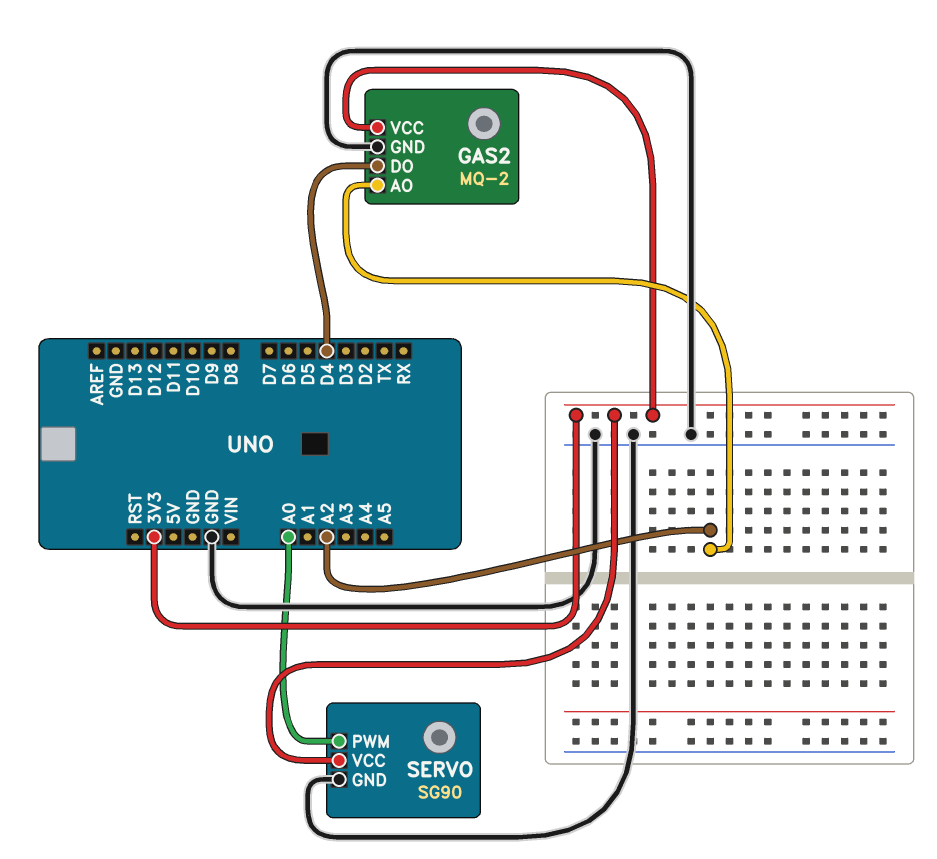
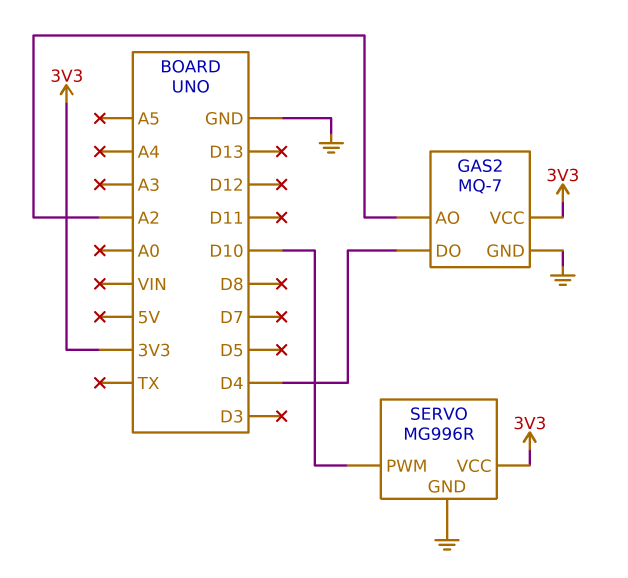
GAS2: MQ-2 -> MQ-7
SERVO: SG90 -> MG996R
SERVO pin PWM: A0 -> D10

